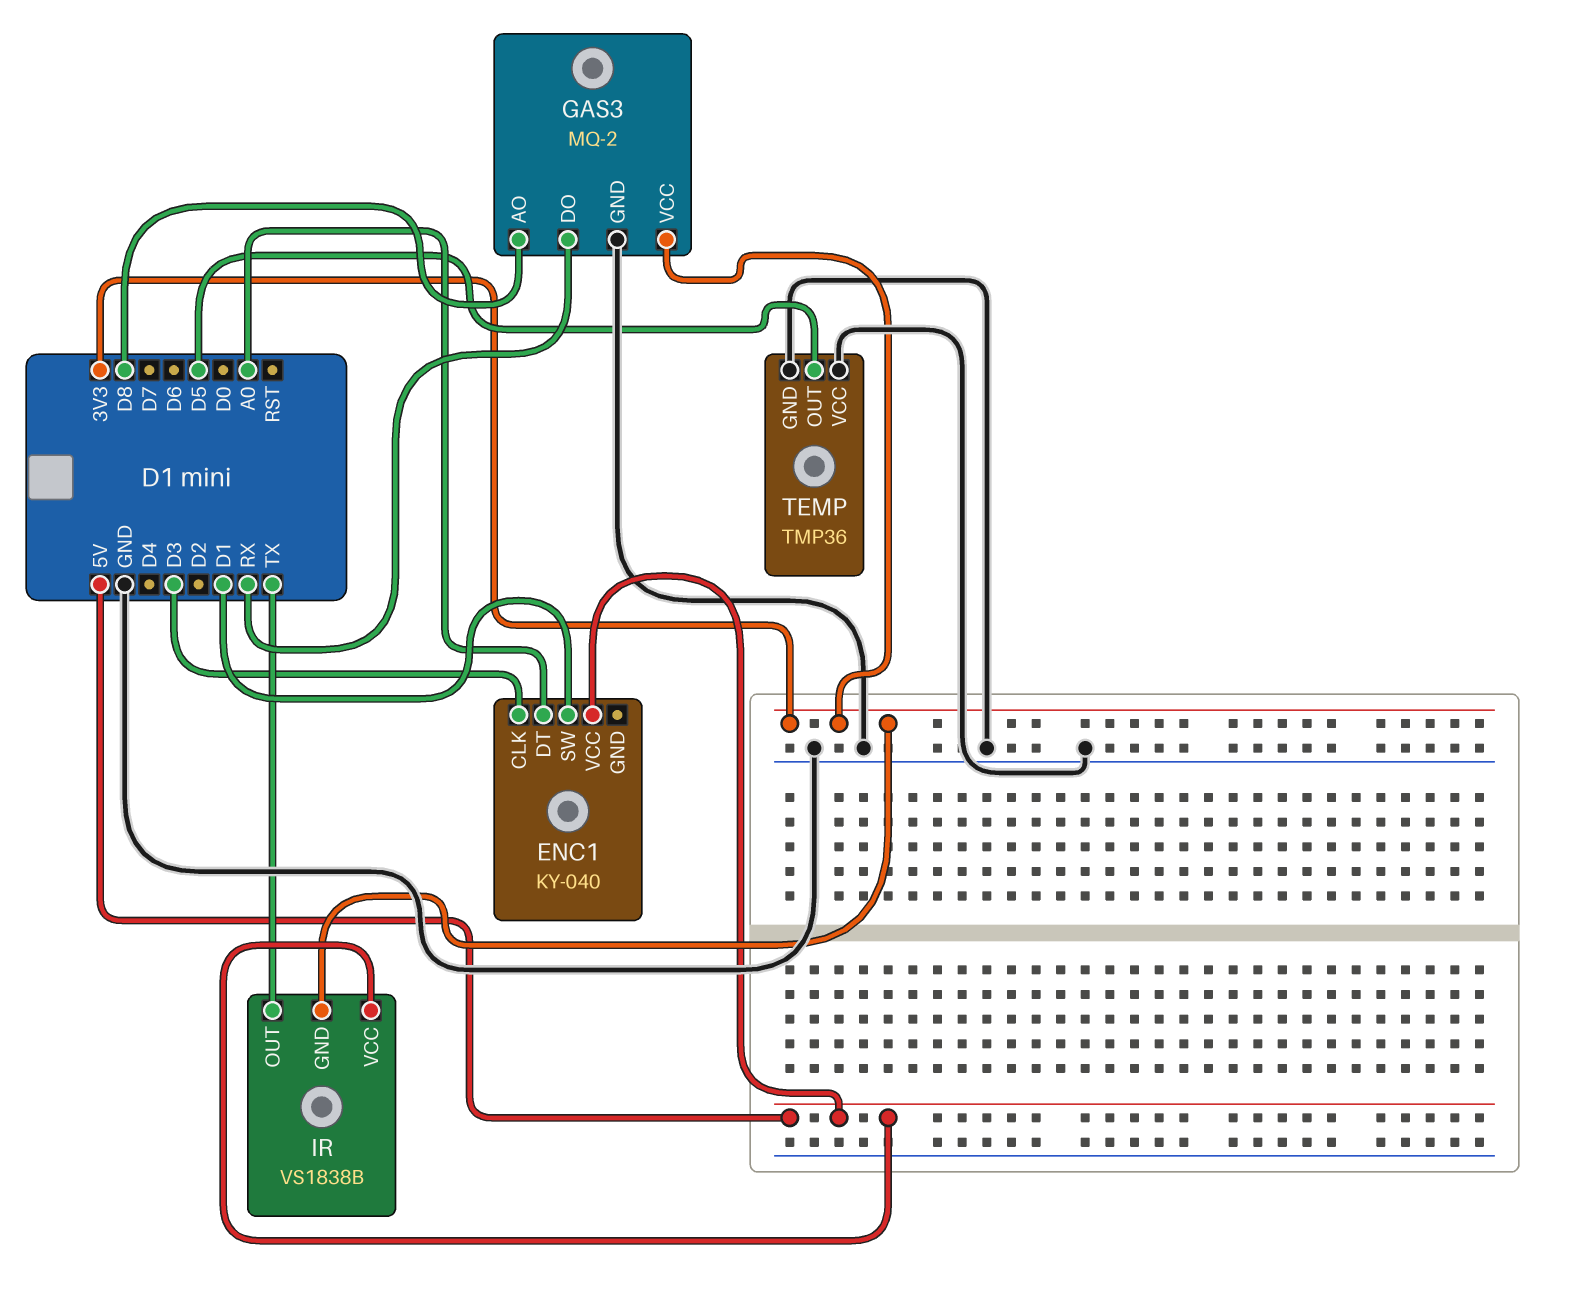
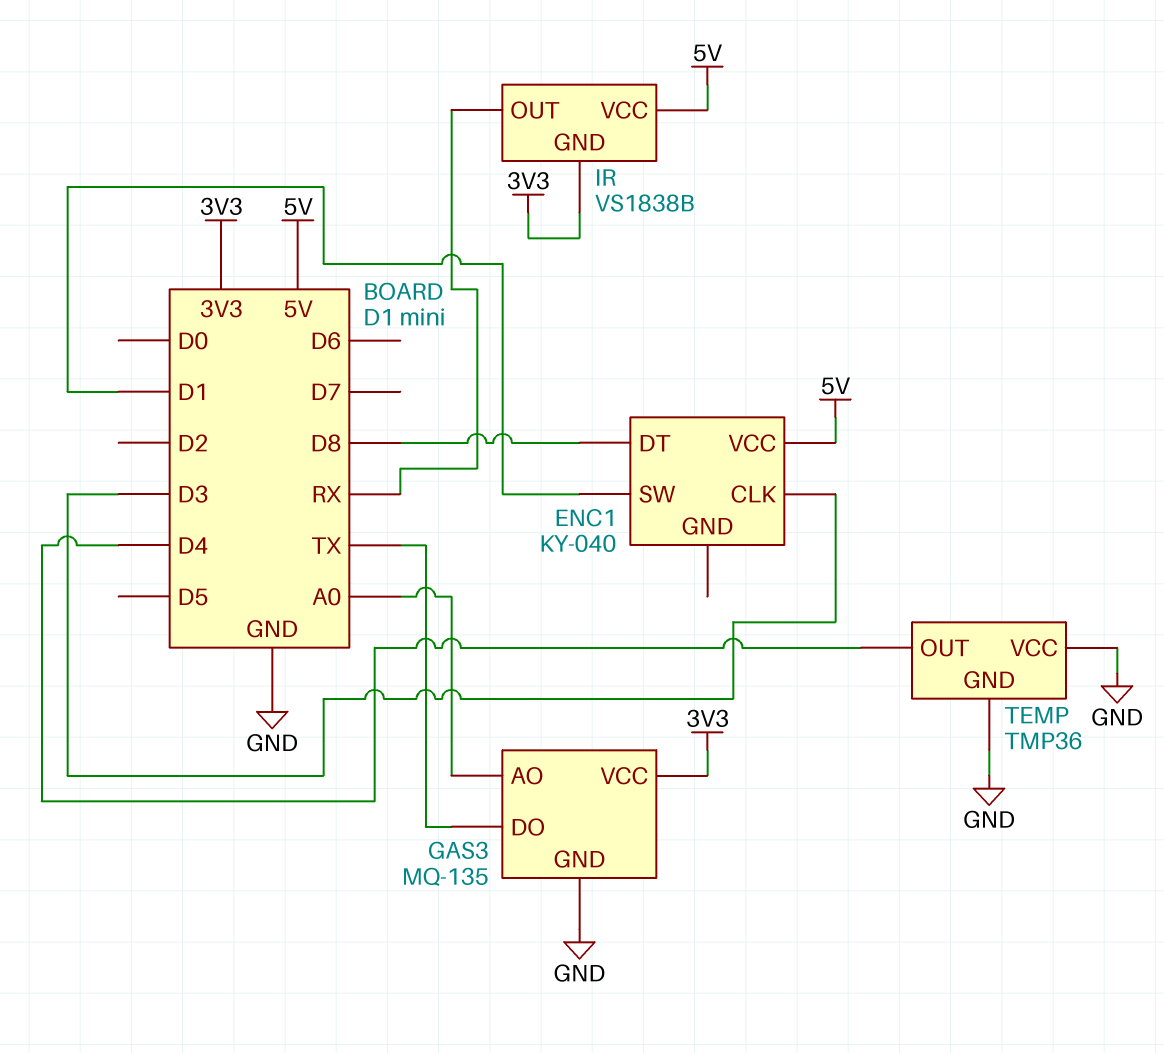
ENC1 pin DT: A0 -> D8
GAS3: MQ-2 -> MQ-135
GAS3 pin AO: D8 -> A0
GAS3 pin DO: RX -> TX
IR pin OUT: TX -> RX
TEMP pin OUT: D5 -> D4

